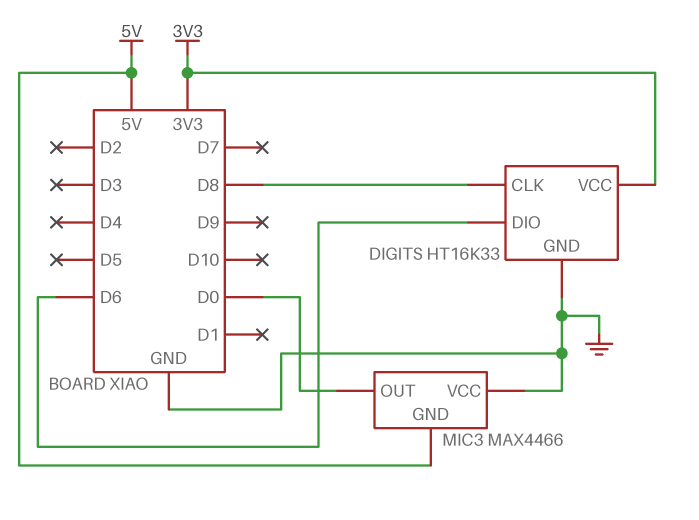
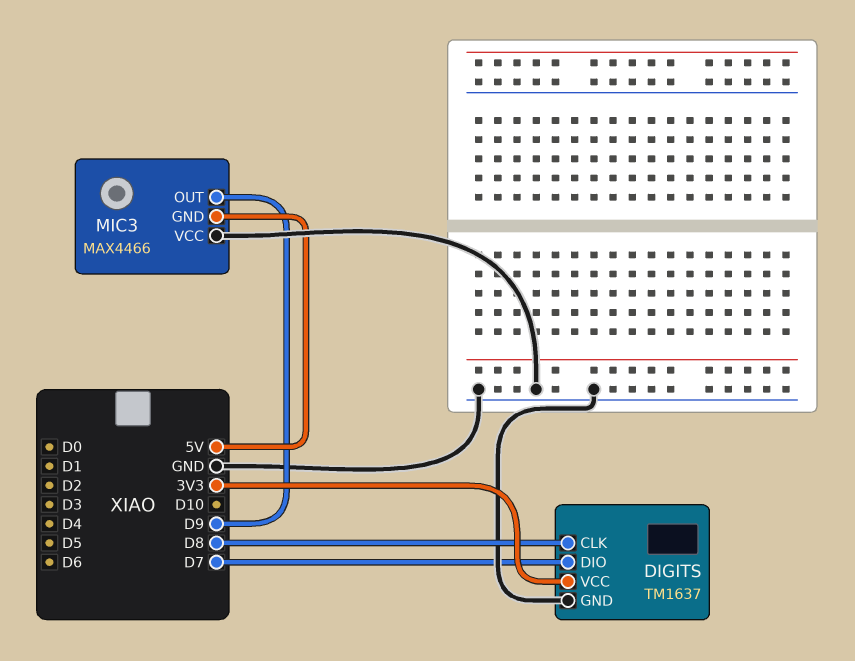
DIGITS: HT16K33 -> TM1637
DIGITS pin DIO: D6 -> D7
MIC3 pin OUT: D0 -> D9

